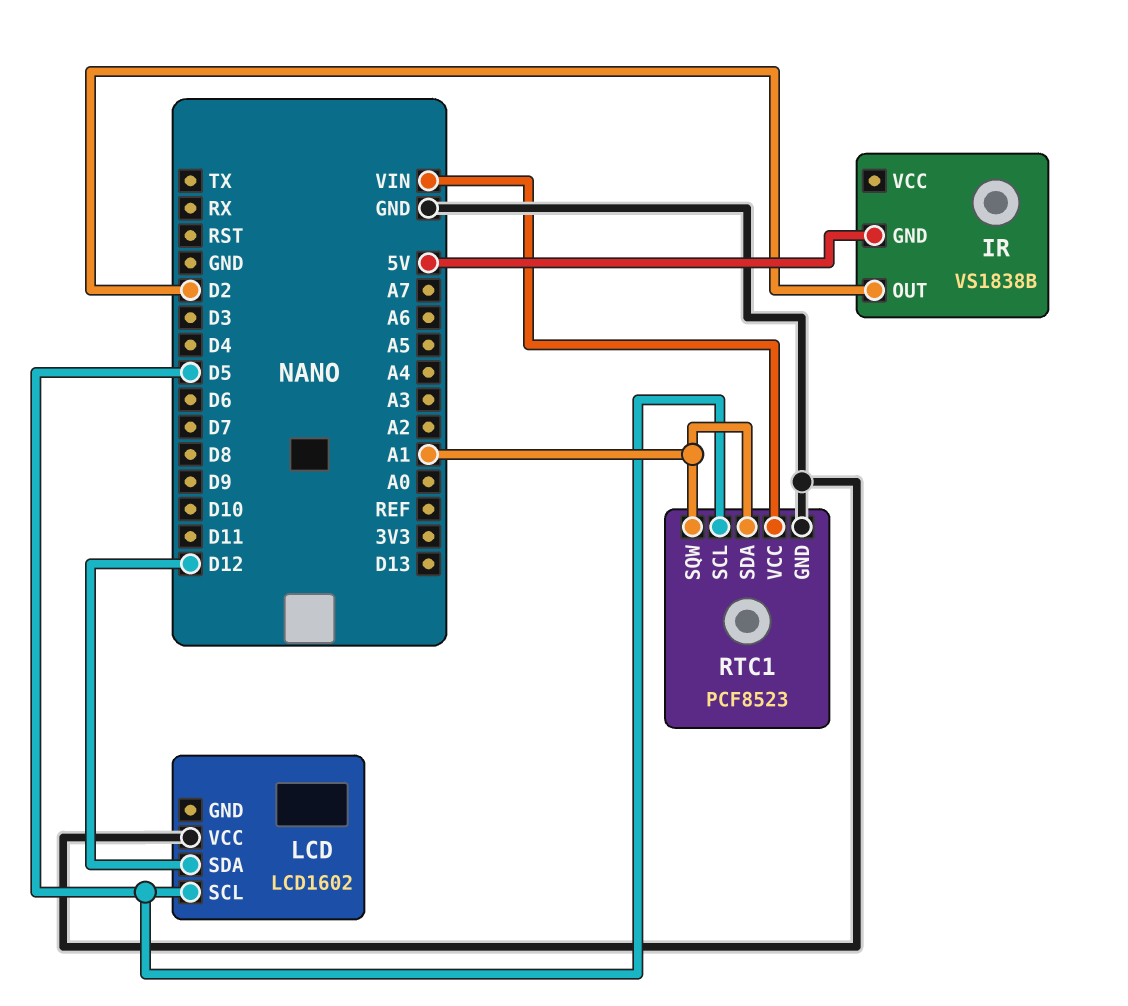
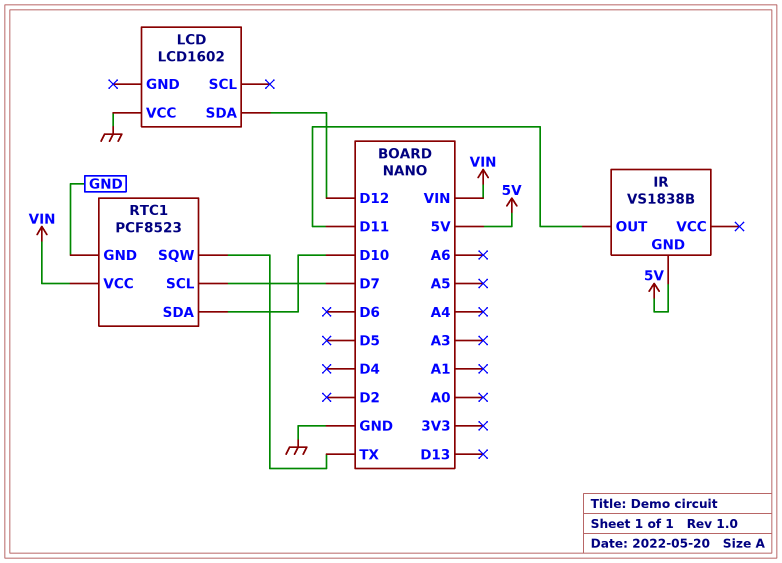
IR pin OUT: D2 -> D11
LCD pin SCL: D5 -> none
RTC1 pin SCL: D5 -> D7
RTC1 pin SDA: A1 -> D10
RTC1 pin SQW: A1 -> TX

